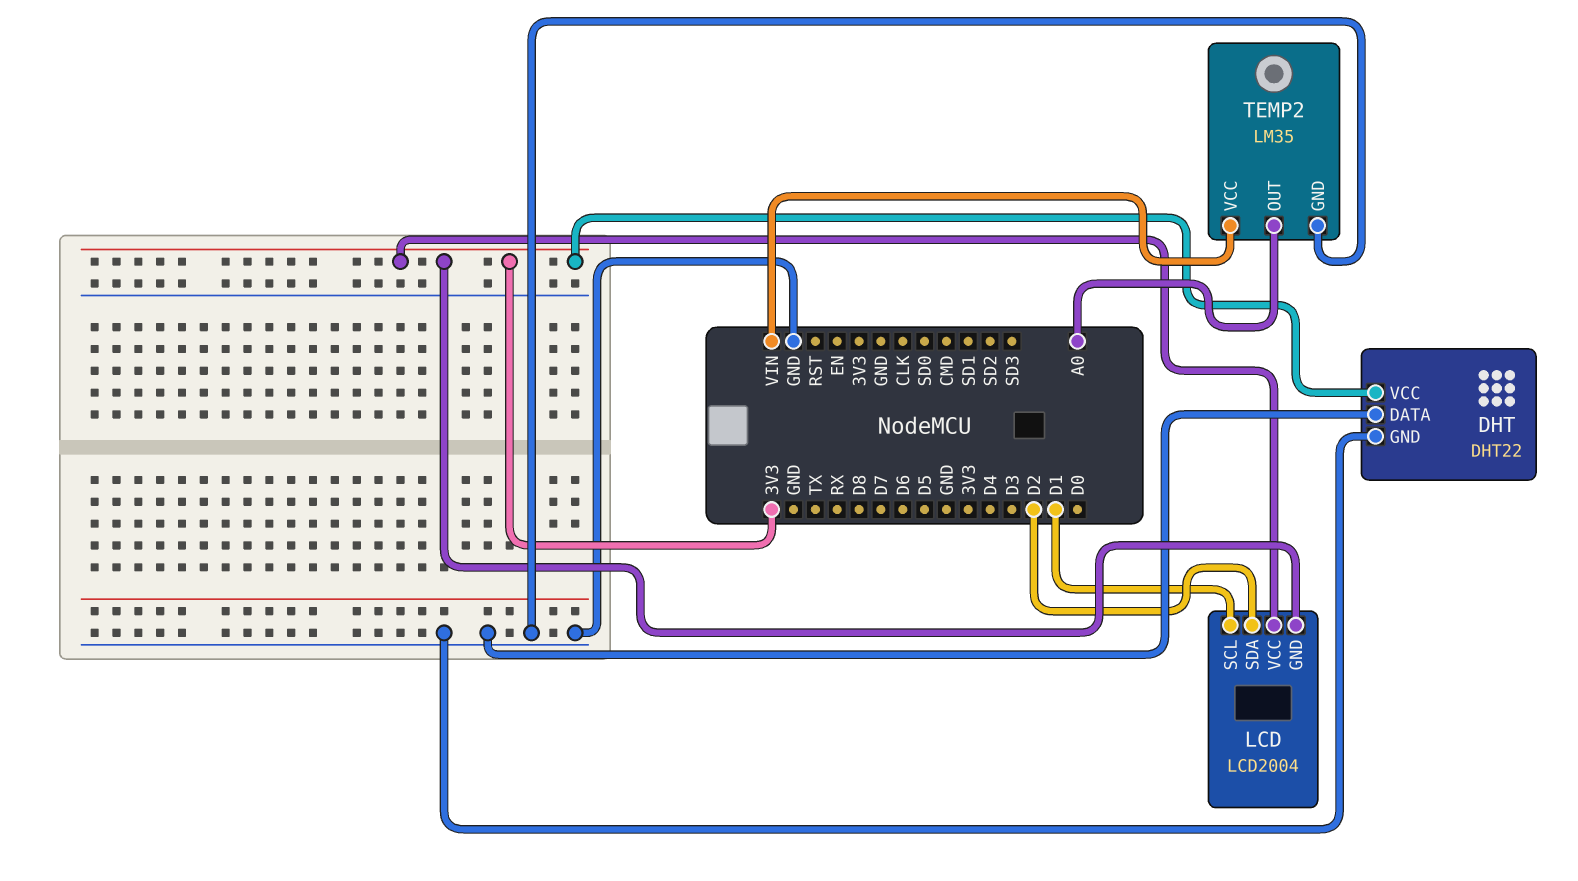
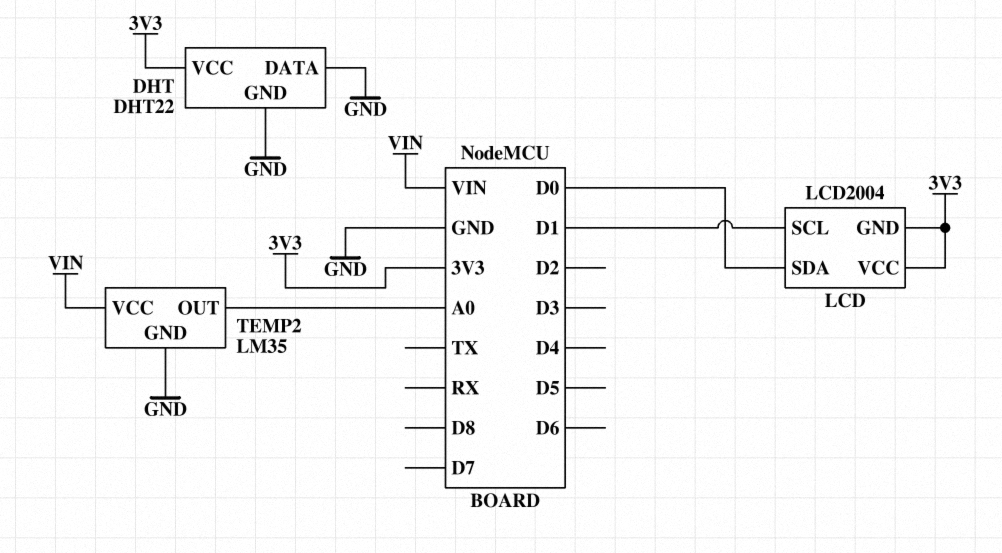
LCD pin SDA: D2 -> D0

